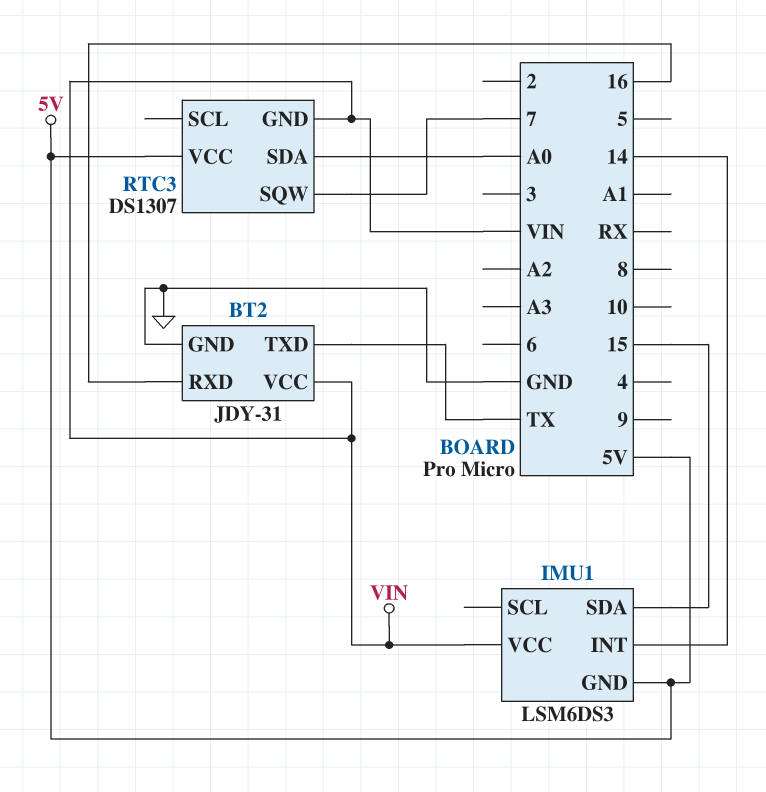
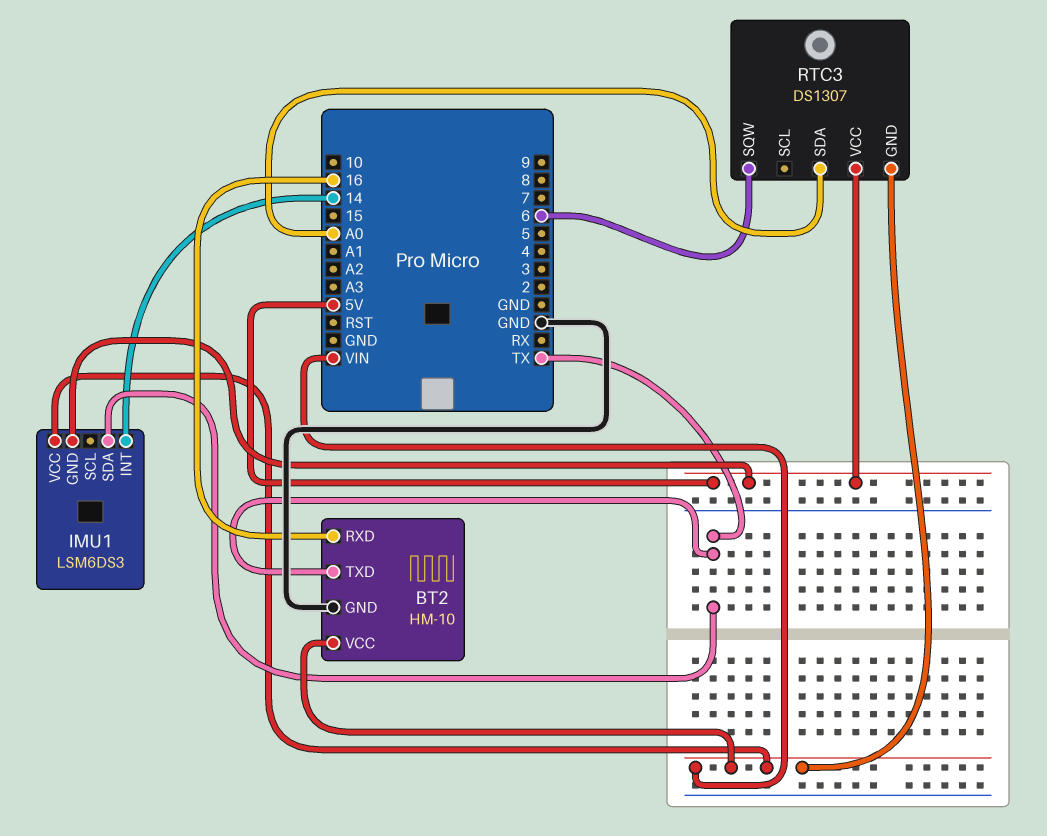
BT2: JDY-31 -> HM-10
IMU1 pin SDA: 15 -> TX
RTC3 pin SQW: 7 -> 6

